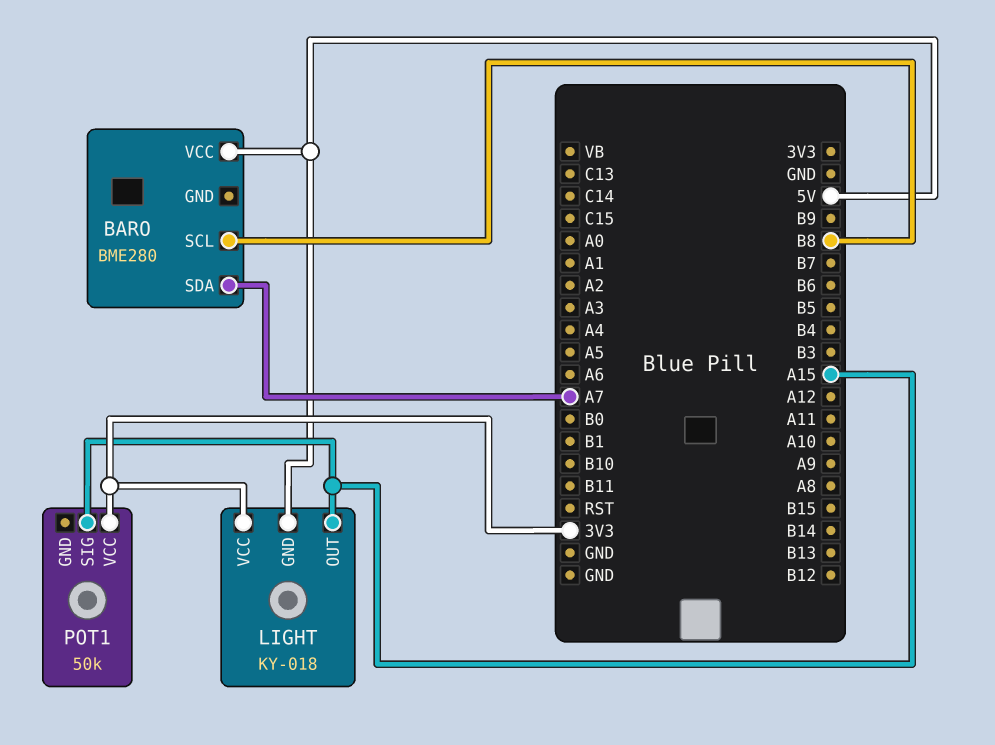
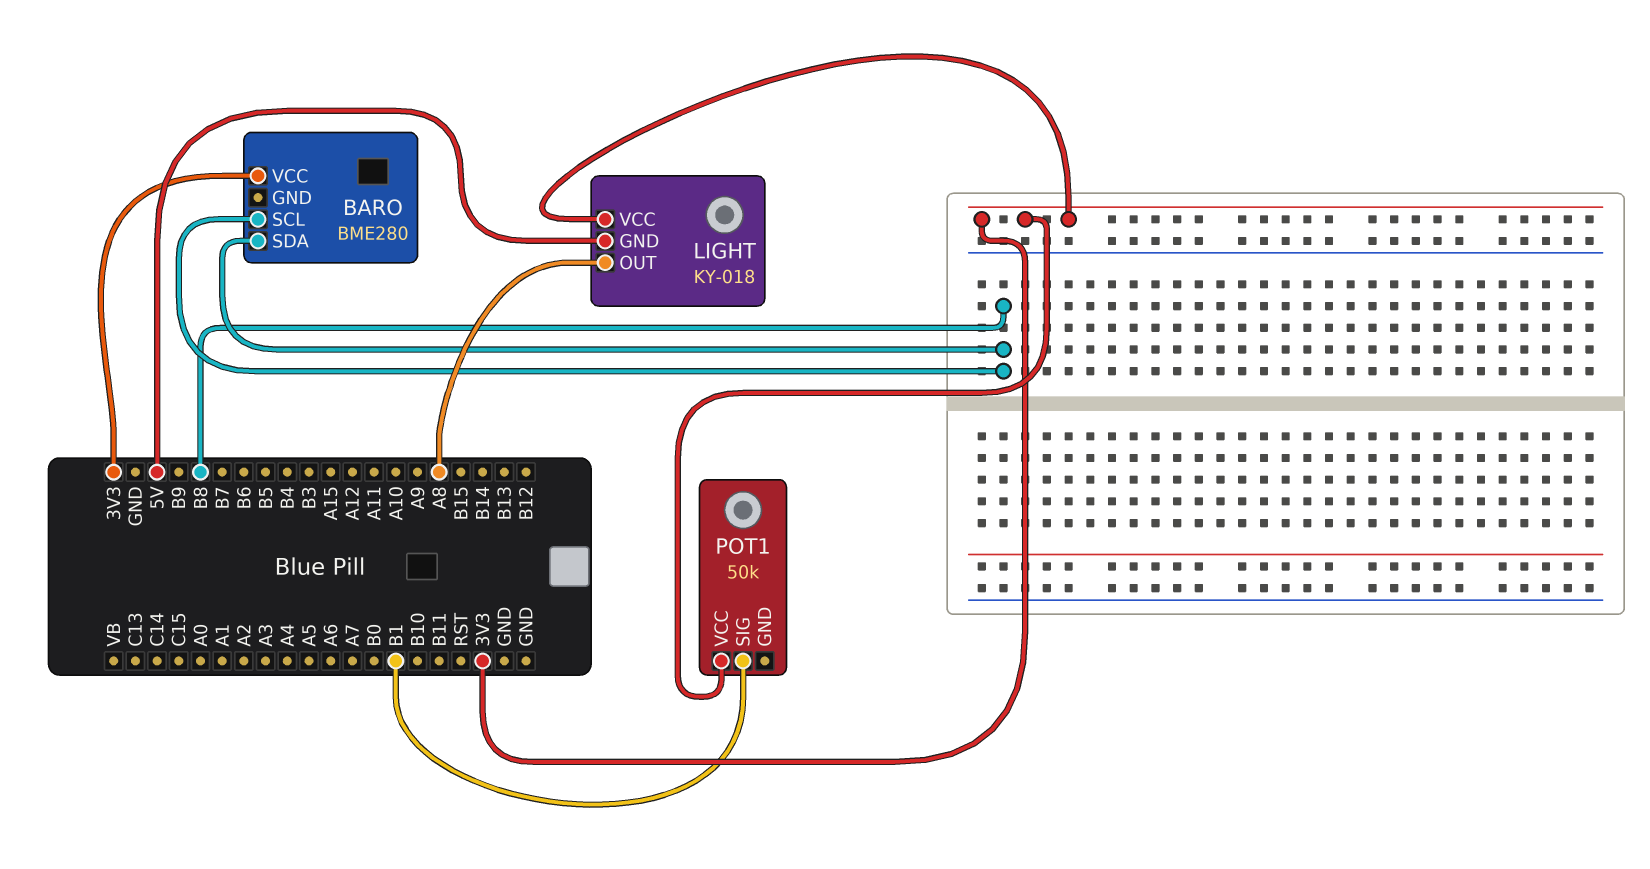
BARO pin SDA: A7 -> B8
BARO pin VCC: 5V -> 3V3
LIGHT pin OUT: A15 -> A8
POT1 pin SIG: A15 -> B1

